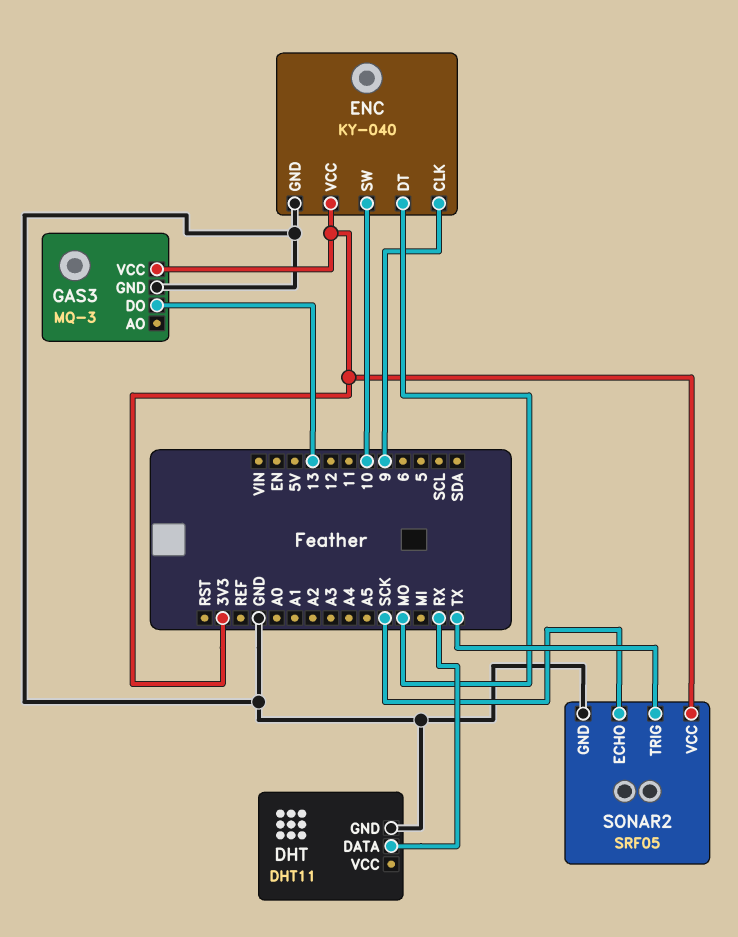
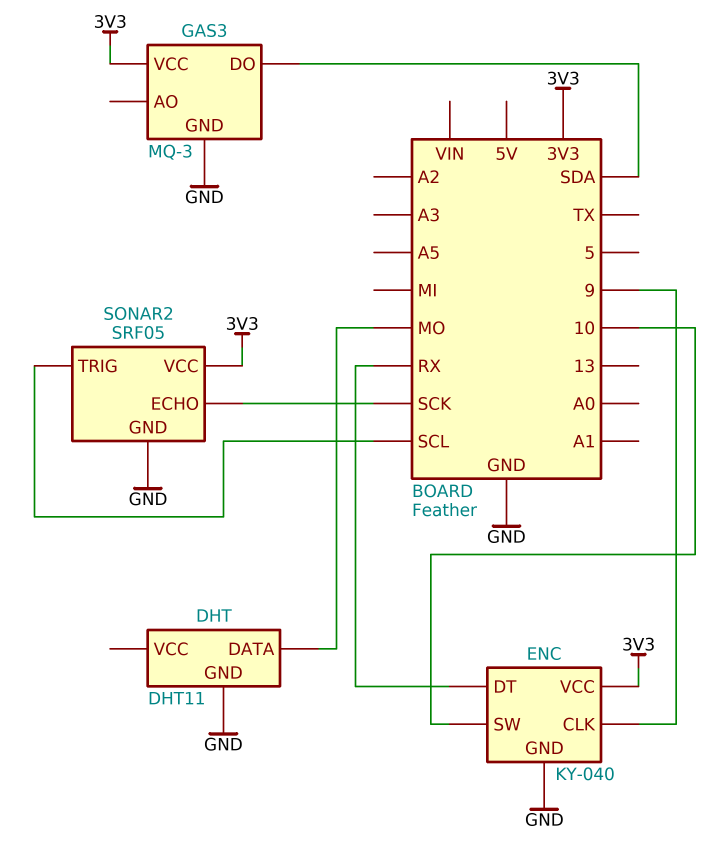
DHT pin DATA: RX -> MO
ENC pin DT: MO -> RX
GAS3 pin DO: 13 -> SDA
SONAR2 pin TRIG: TX -> SCL

